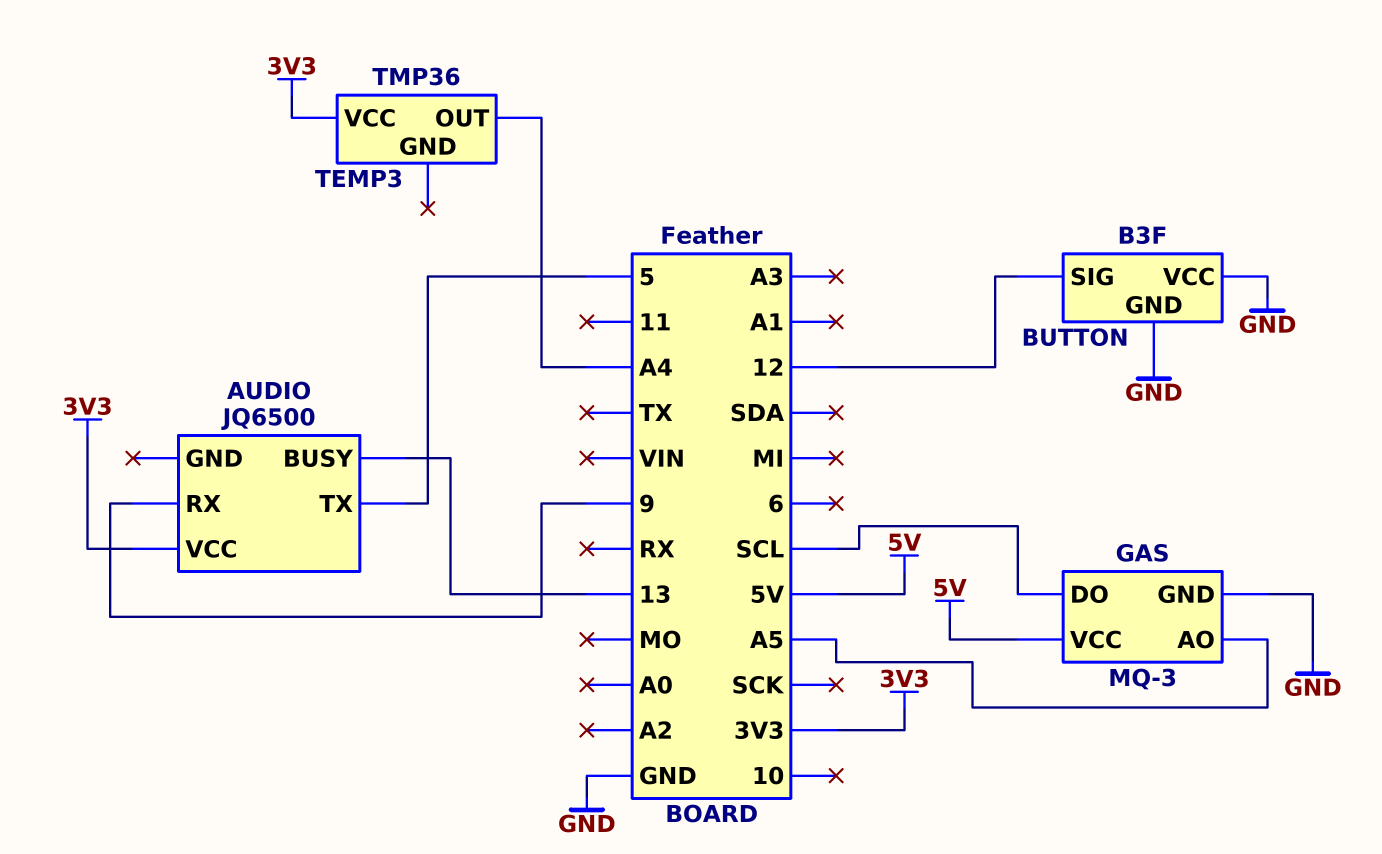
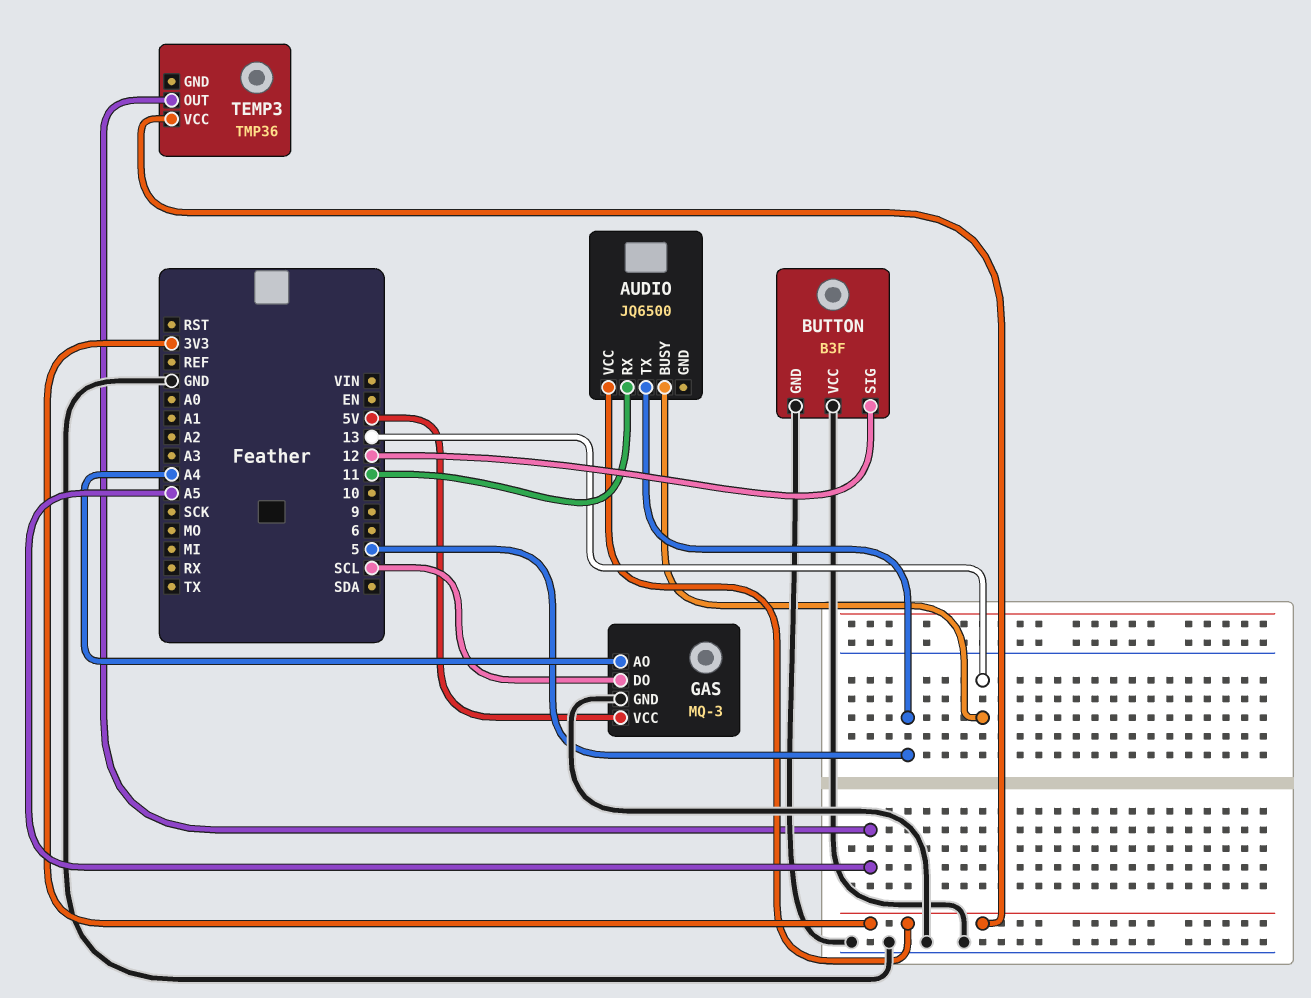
AUDIO pin RX: 9 -> 11
GAS pin AO: A5 -> A4
TEMP3 pin OUT: A4 -> A5

